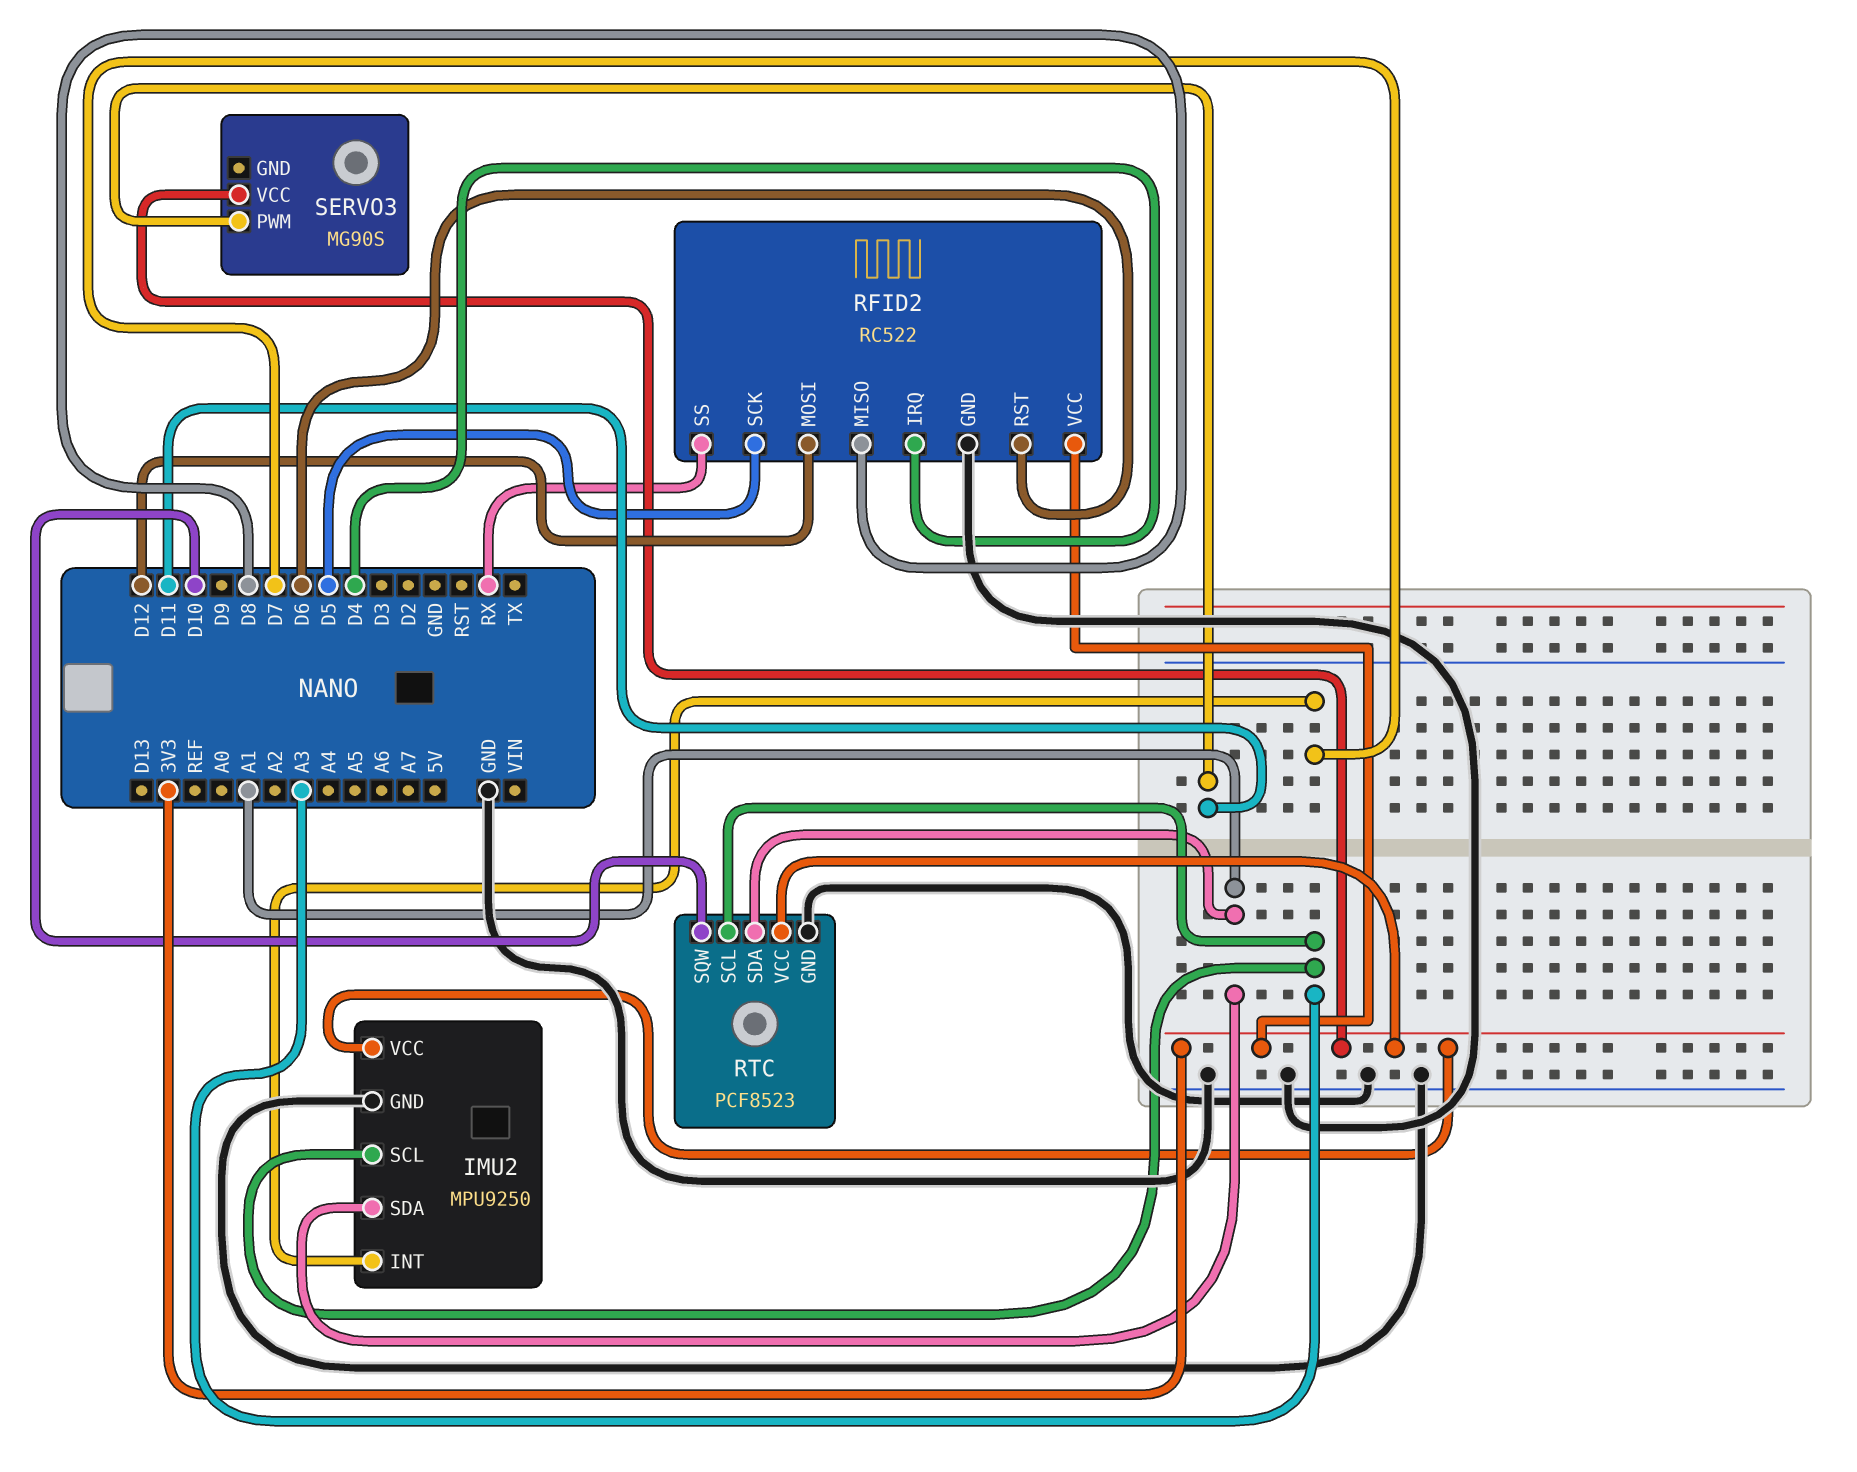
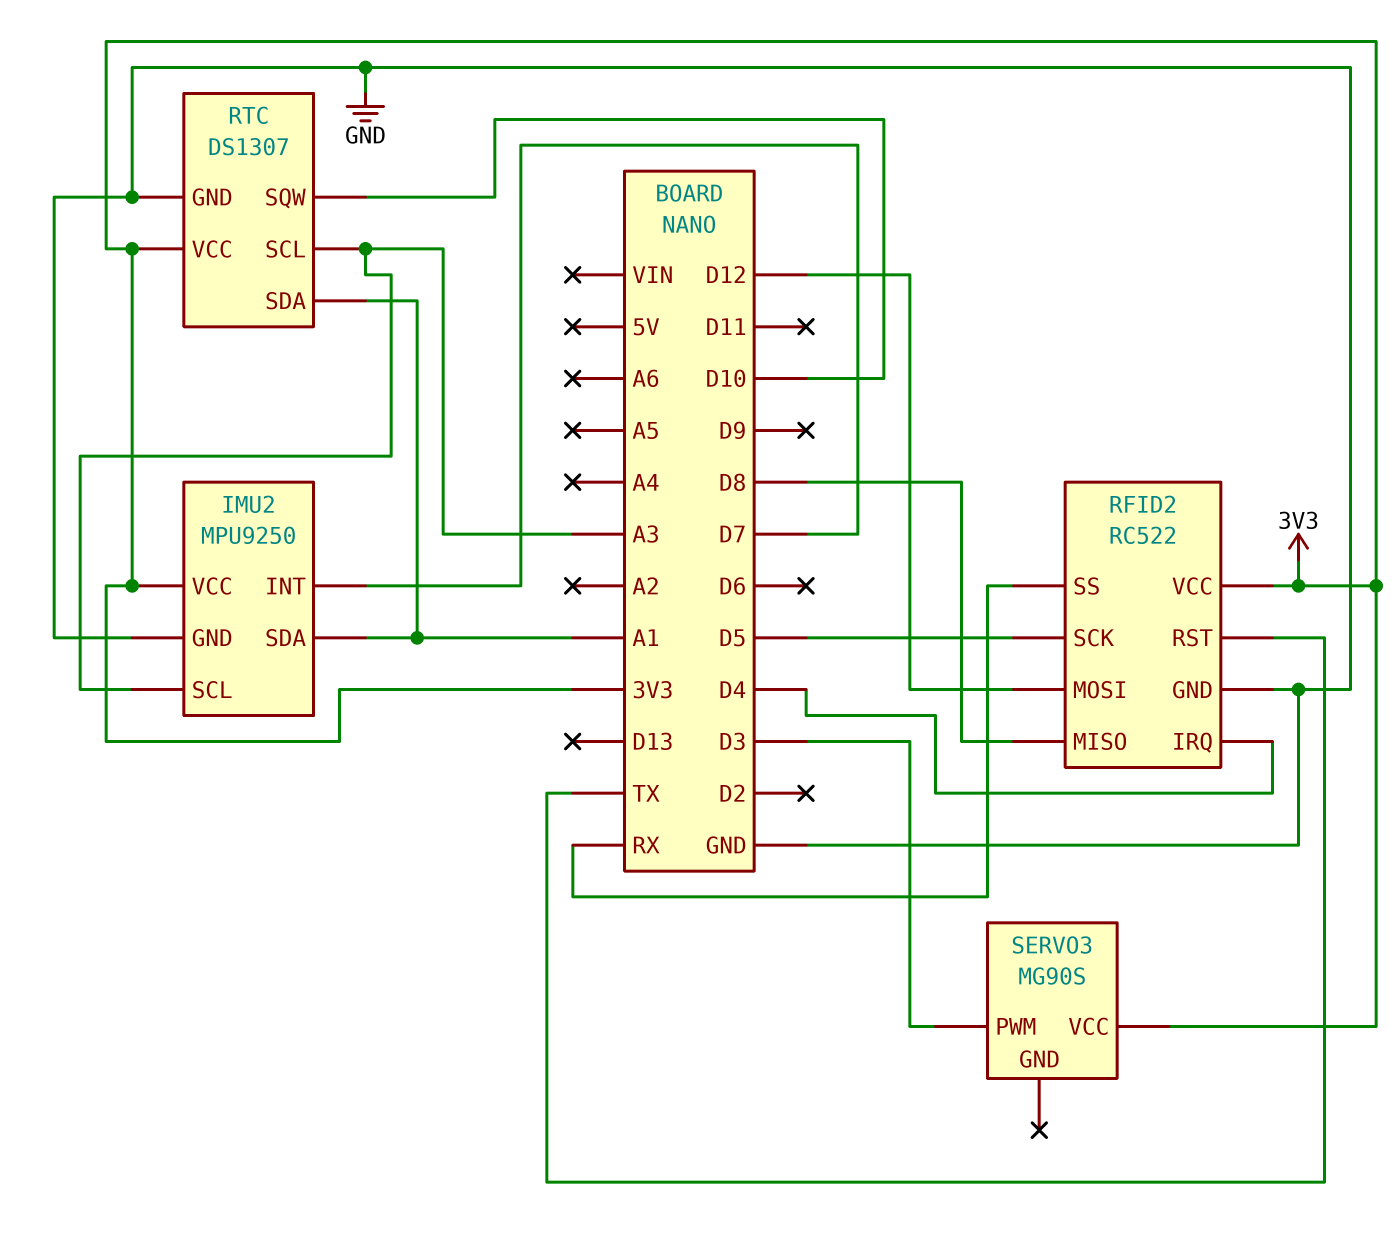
RFID2 pin RST: D6 -> TX
RTC: PCF8523 -> DS1307
SERVO3 pin PWM: D11 -> D3

